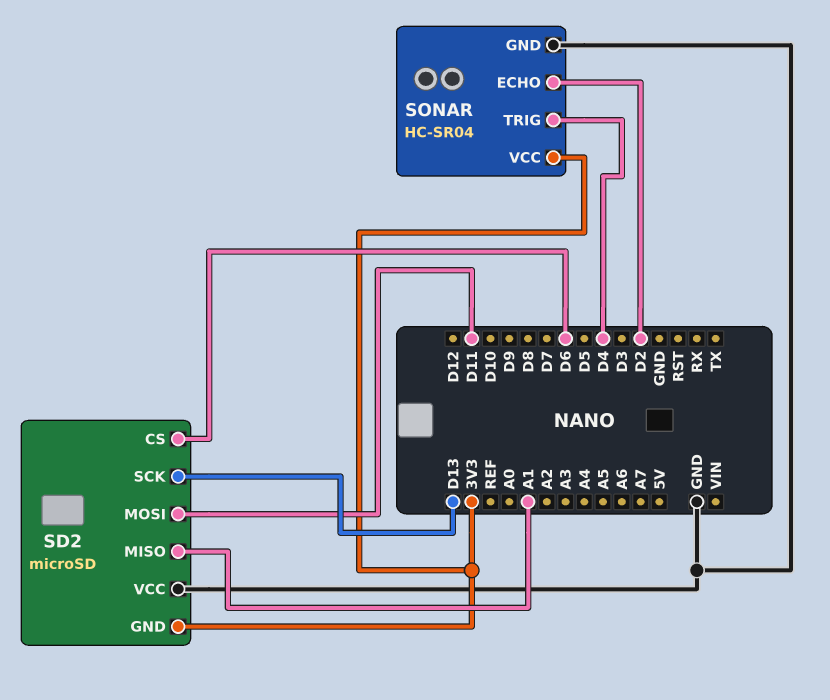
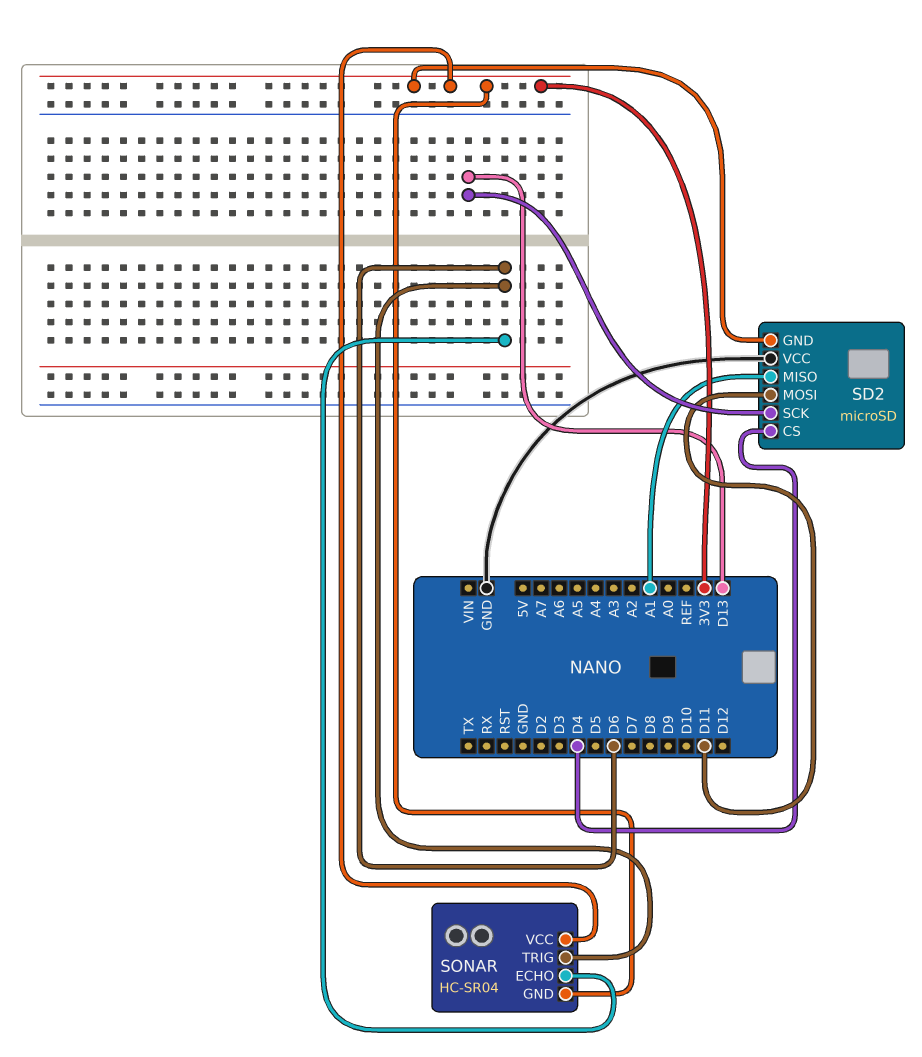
SD2 pin CS: D6 -> D4
SONAR pin ECHO: D2 -> D6
SONAR pin GND: GND -> 3V3
SONAR pin TRIG: D4 -> D6

